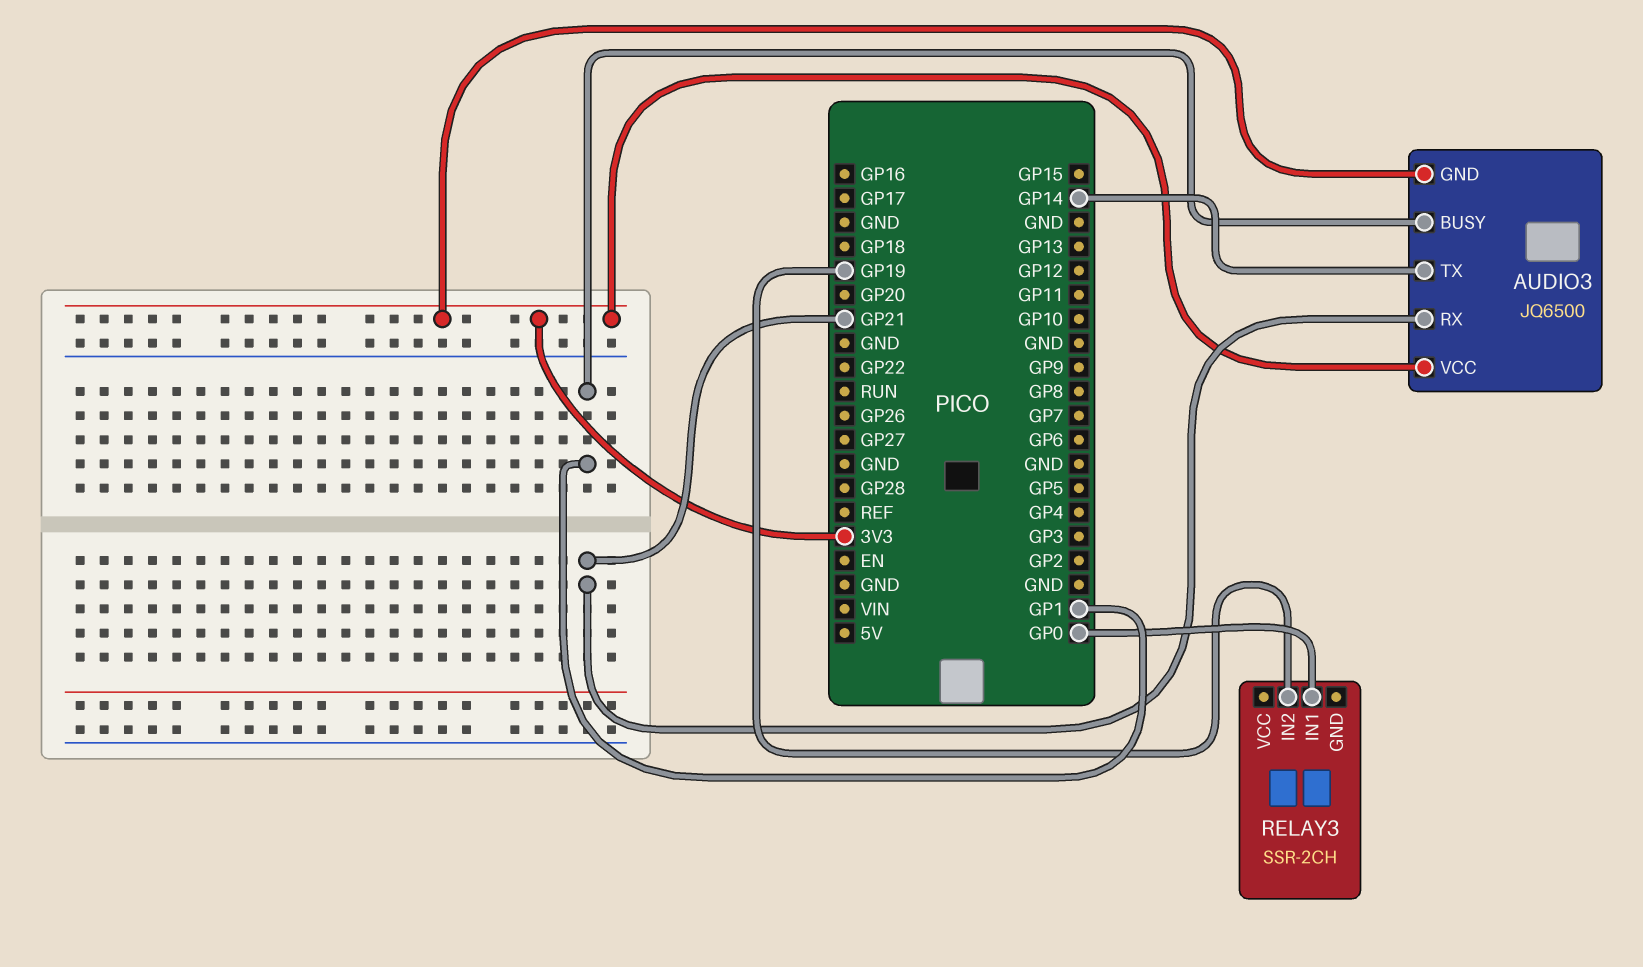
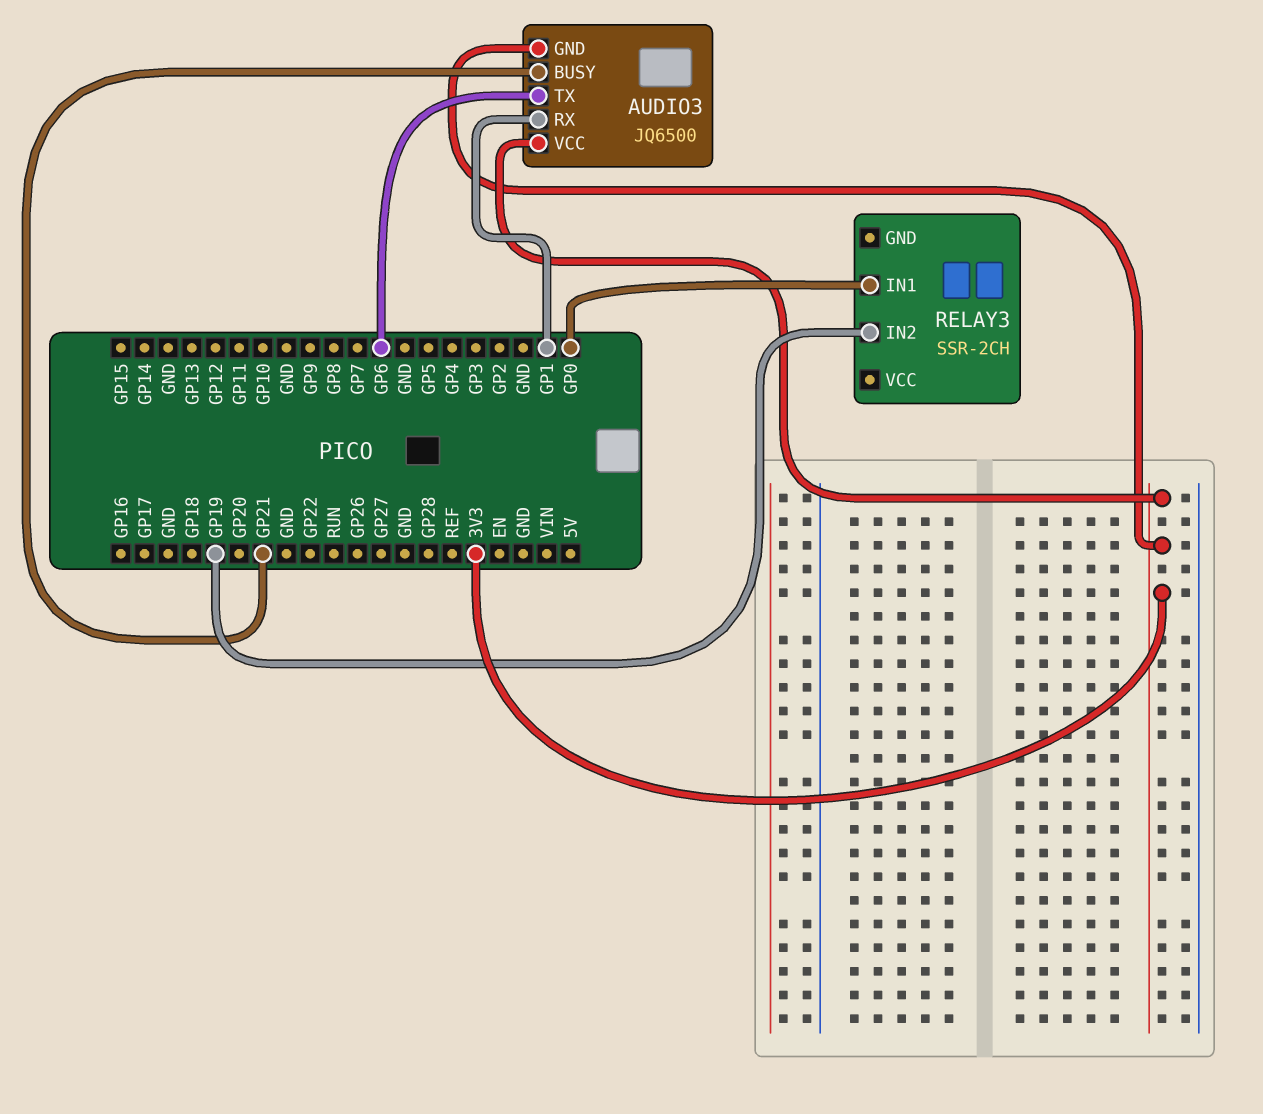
AUDIO3 pin BUSY: GP1 -> GP21
AUDIO3 pin RX: GP21 -> GP1
AUDIO3 pin TX: GP14 -> GP6

